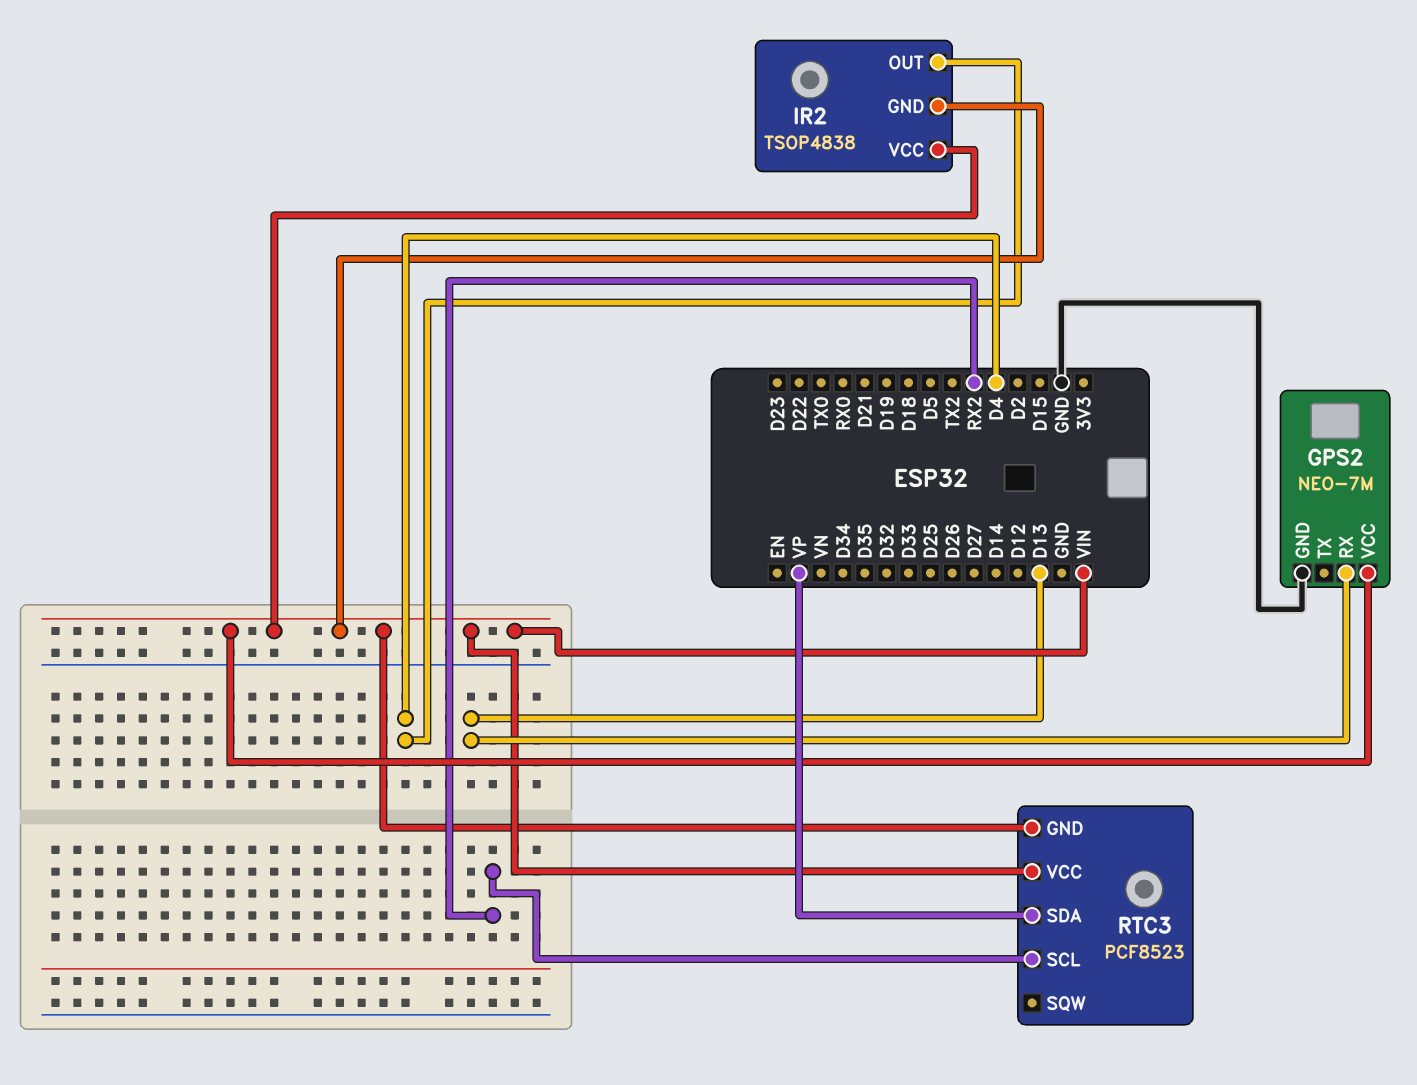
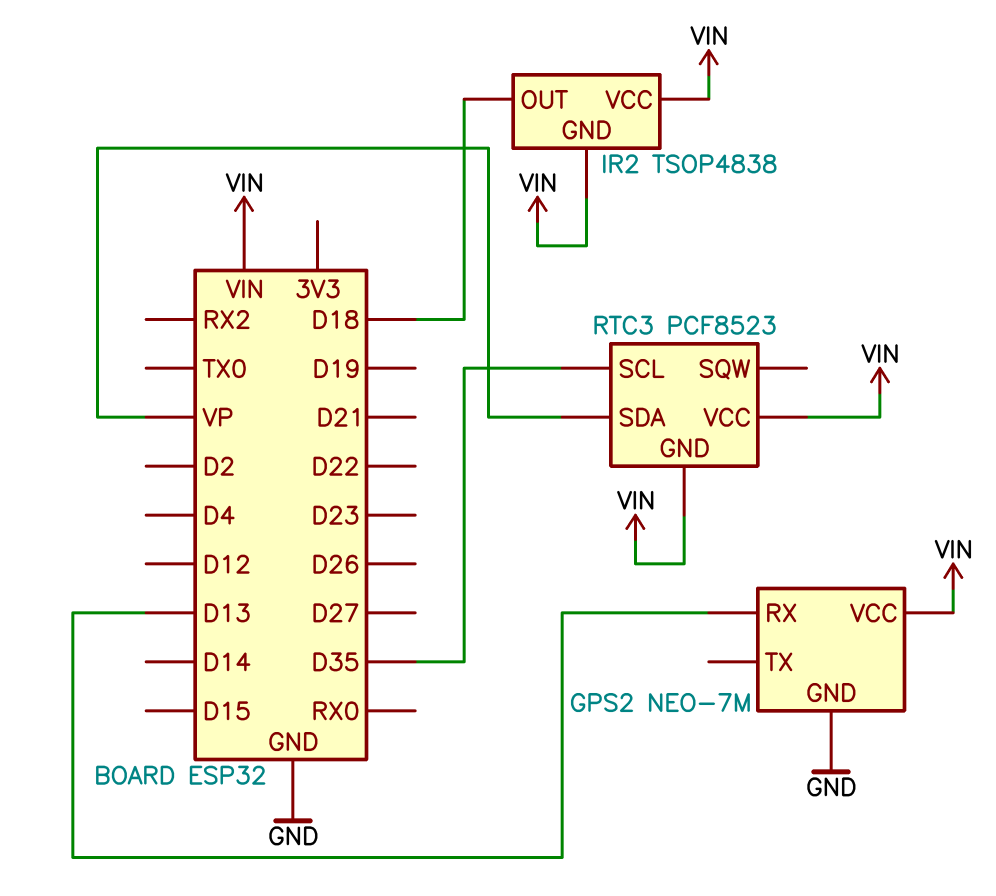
IR2 pin OUT: D4 -> D18
RTC3 pin SCL: RX2 -> D35

